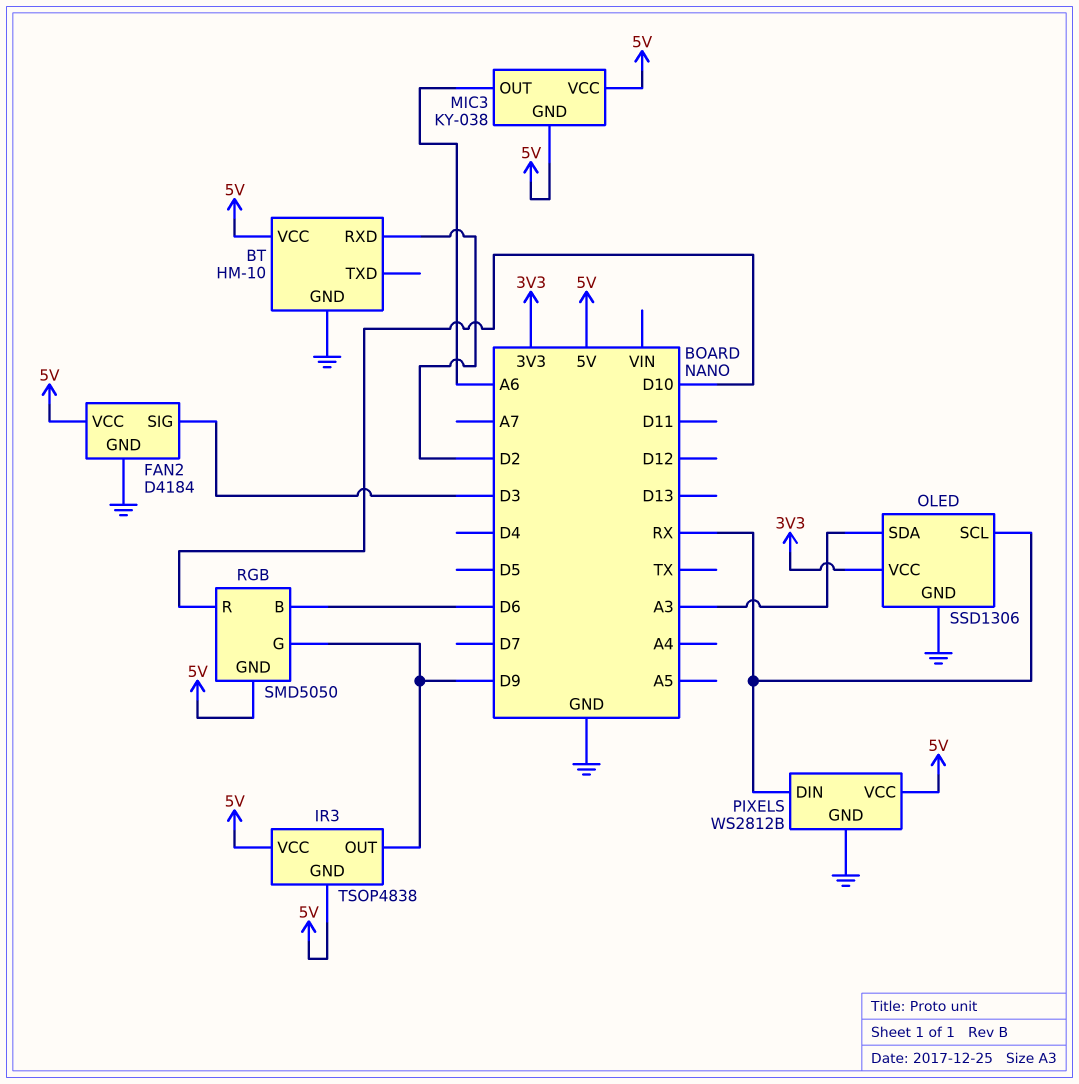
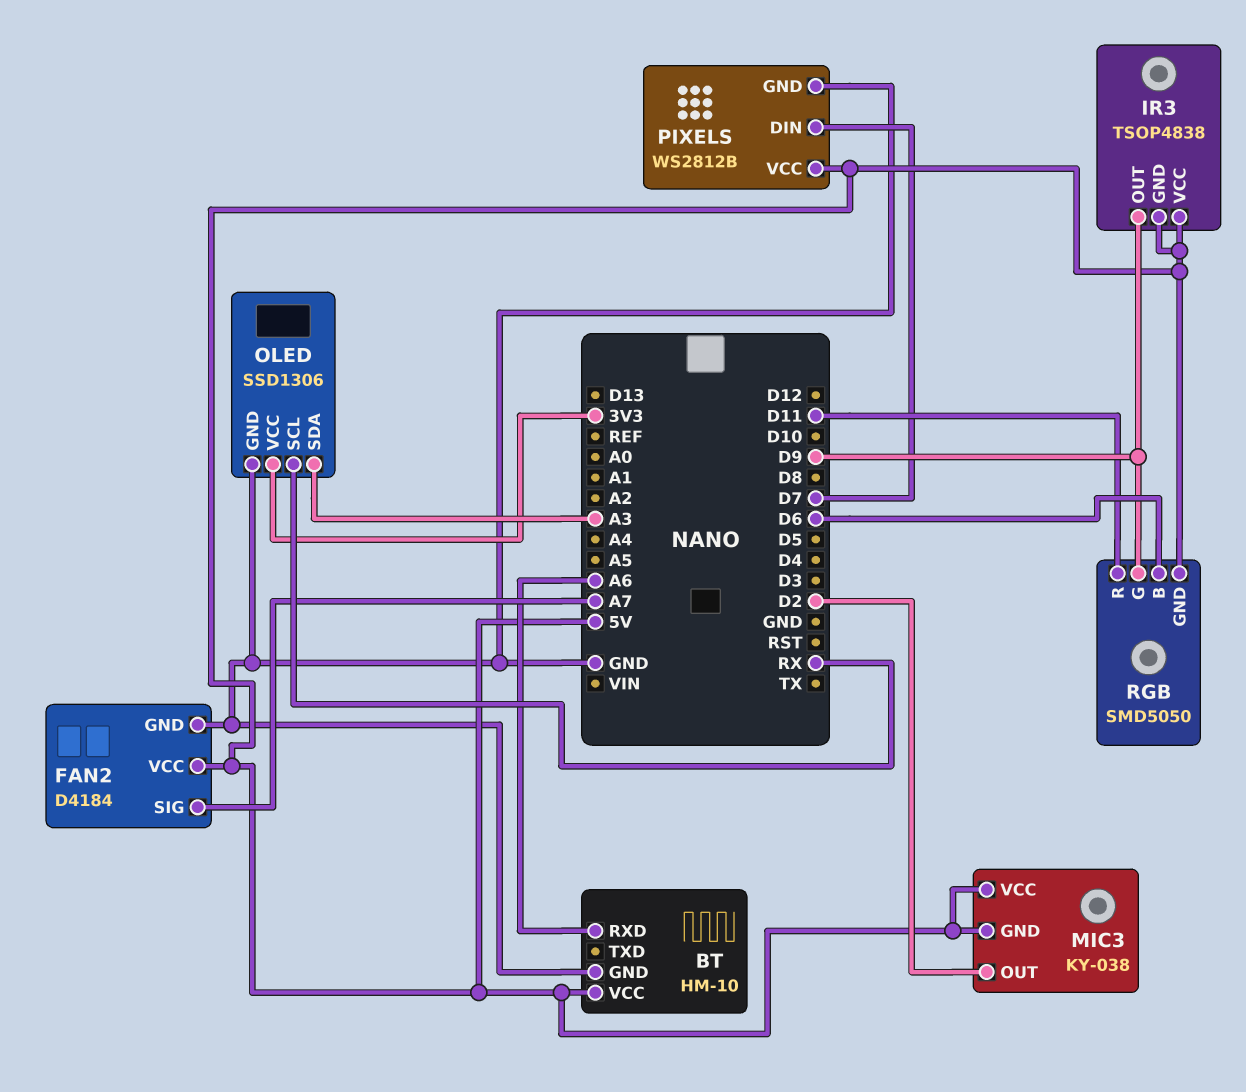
BT pin RXD: D2 -> A6
FAN2 pin SIG: D3 -> A7
MIC3 pin OUT: A6 -> D2
PIXELS pin DIN: RX -> D7
RGB pin R: D10 -> D11

